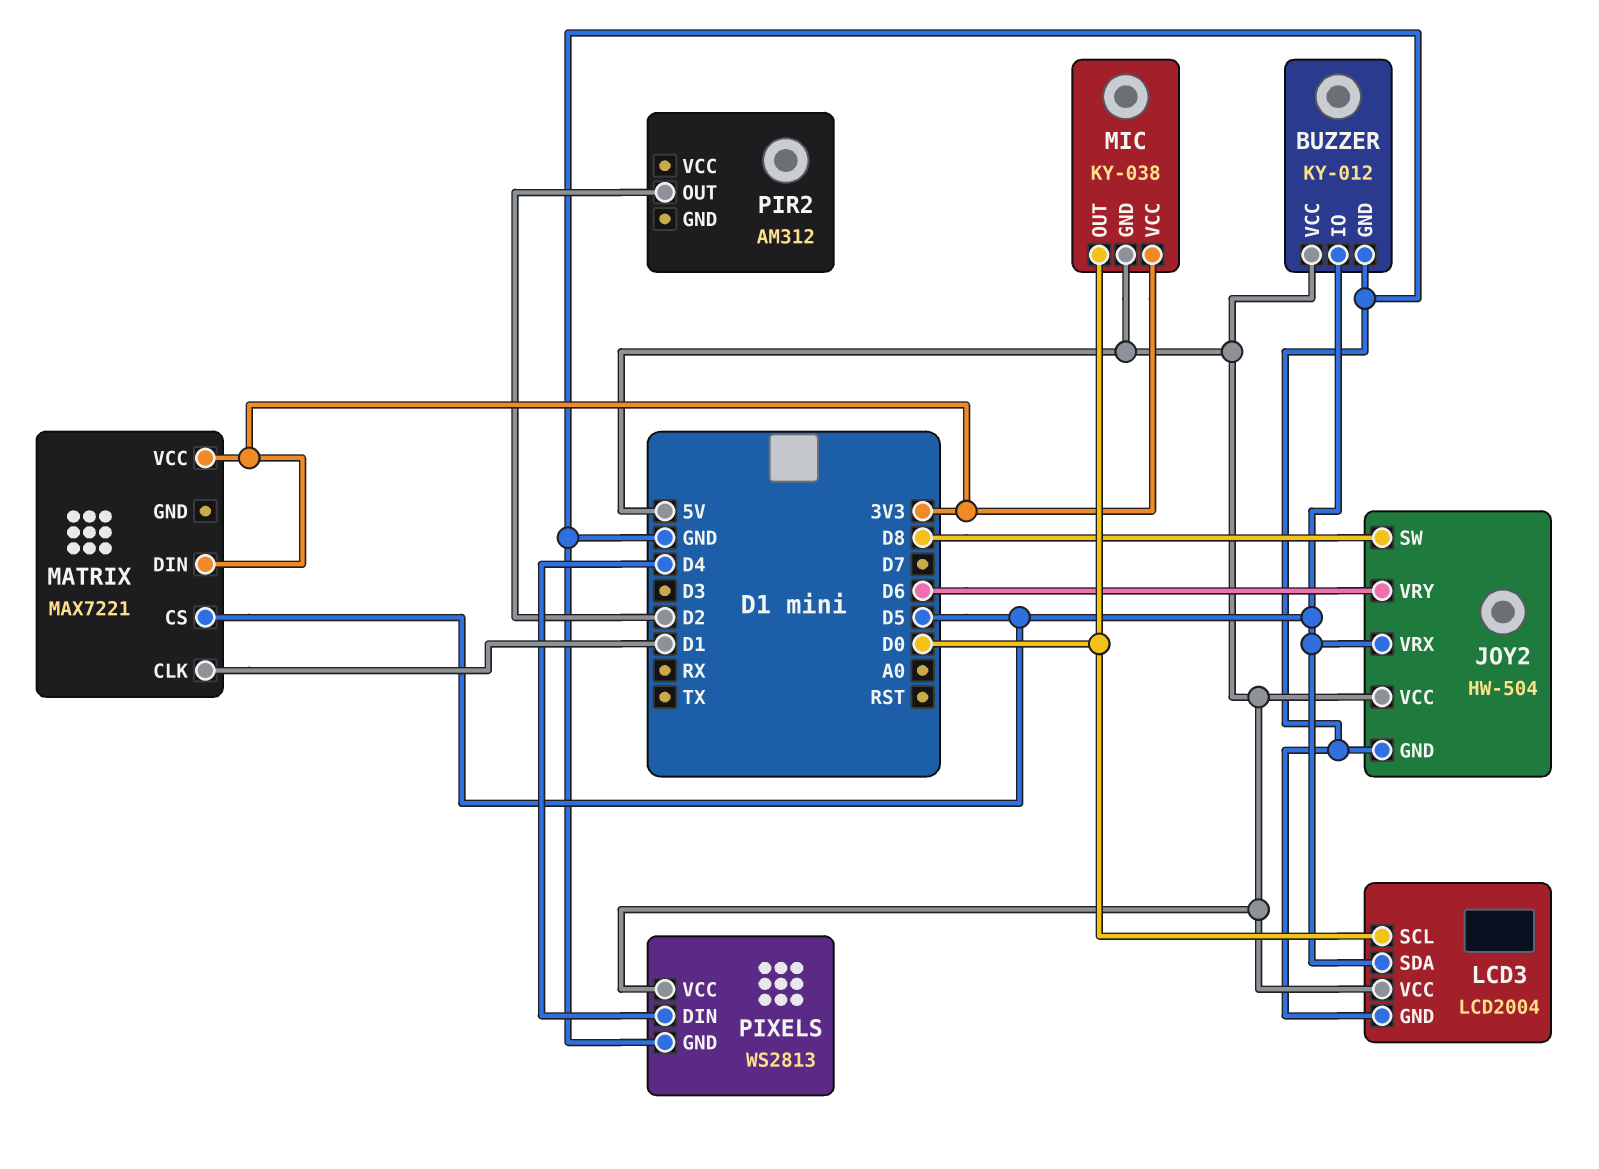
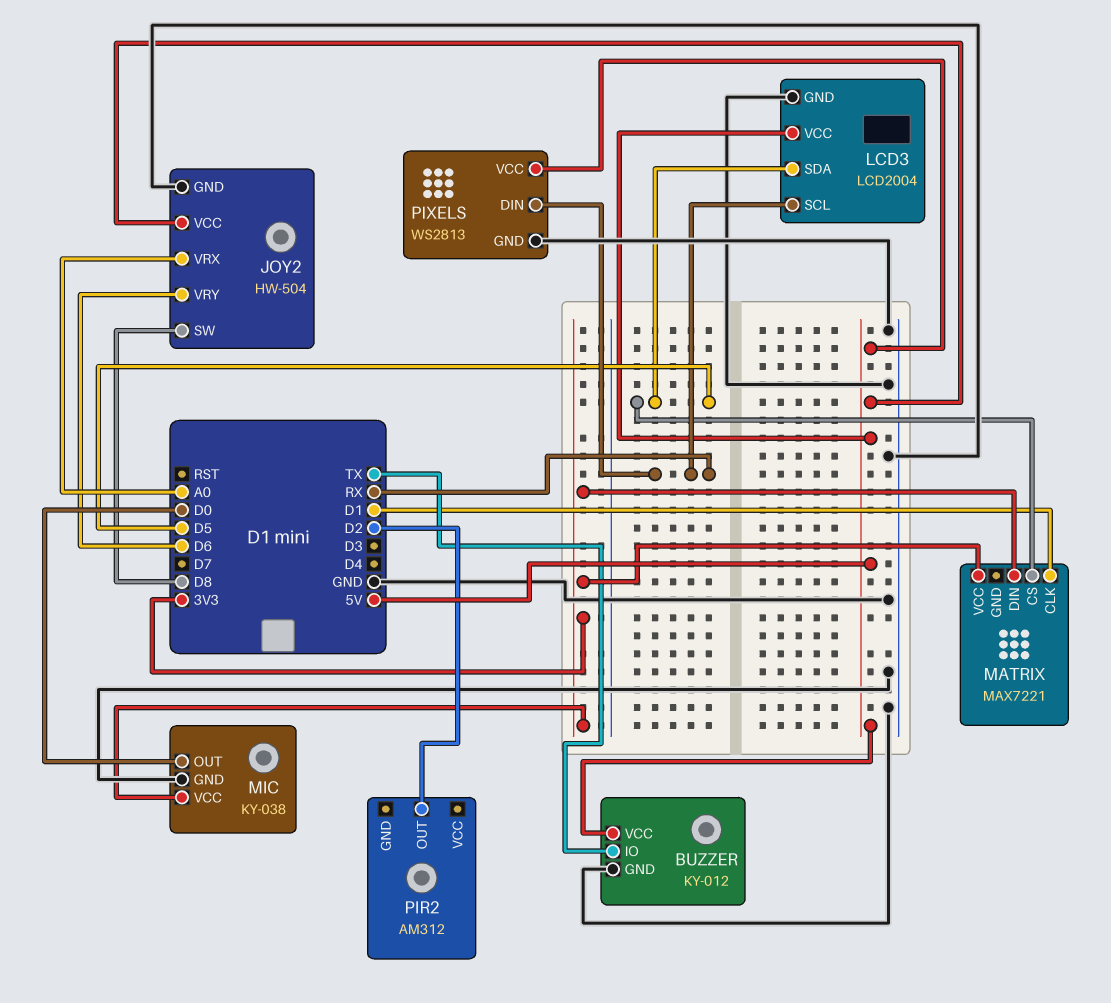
BUZZER pin IO: D5 -> TX
JOY2 pin VRX: D5 -> A0
LCD3 pin SCL: D0 -> RX
MIC pin GND: 5V -> GND
PIXELS pin DIN: D4 -> RX

